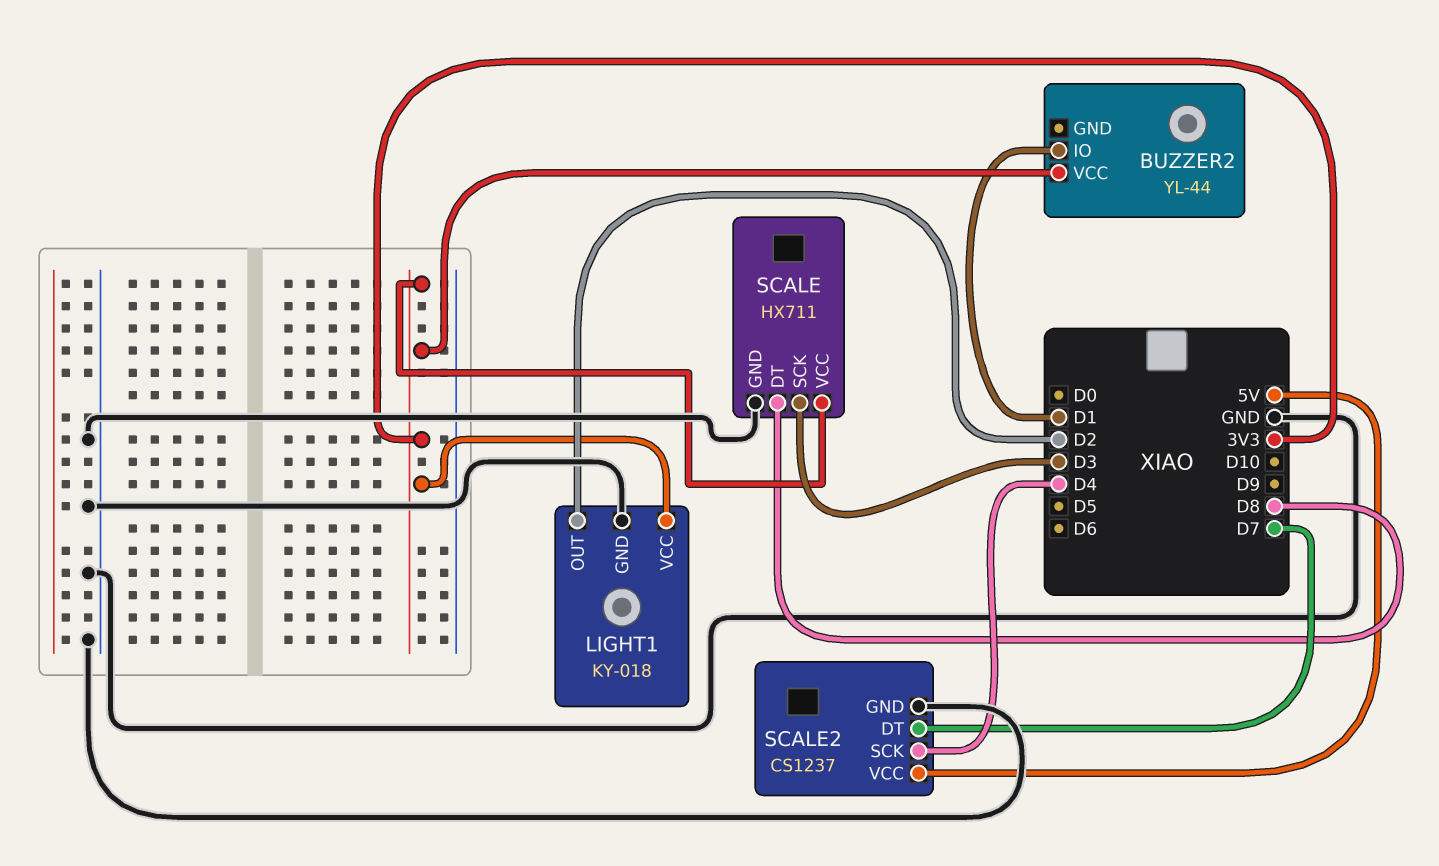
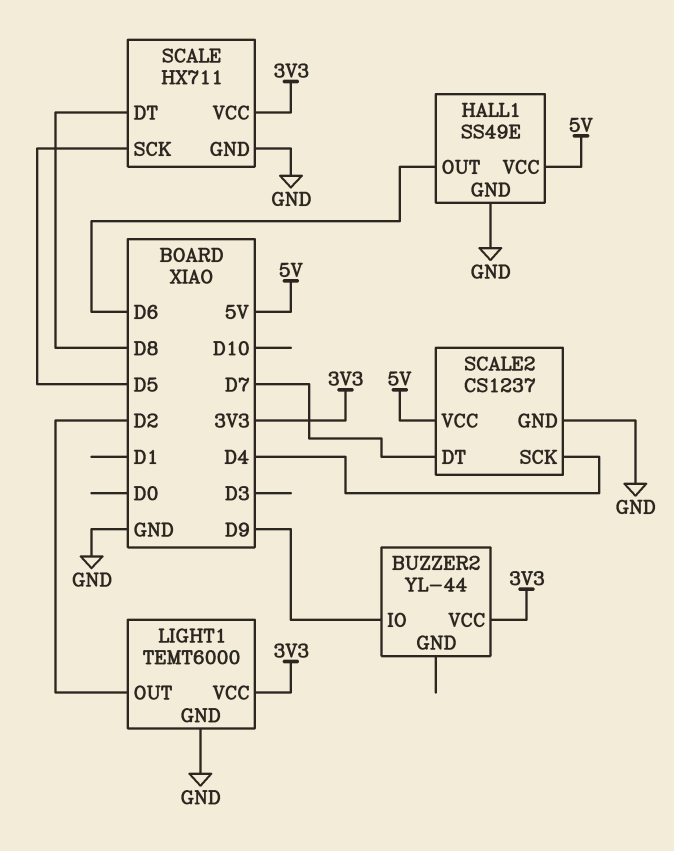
BUZZER2 pin IO: D1 -> D9
HALL1: none -> SS49E
HALL1 pin GND: none -> GND
HALL1 pin OUT: none -> D6
HALL1 pin VCC: none -> 5V
LIGHT1: KY-018 -> TEMT6000
SCALE pin SCK: D3 -> D5

